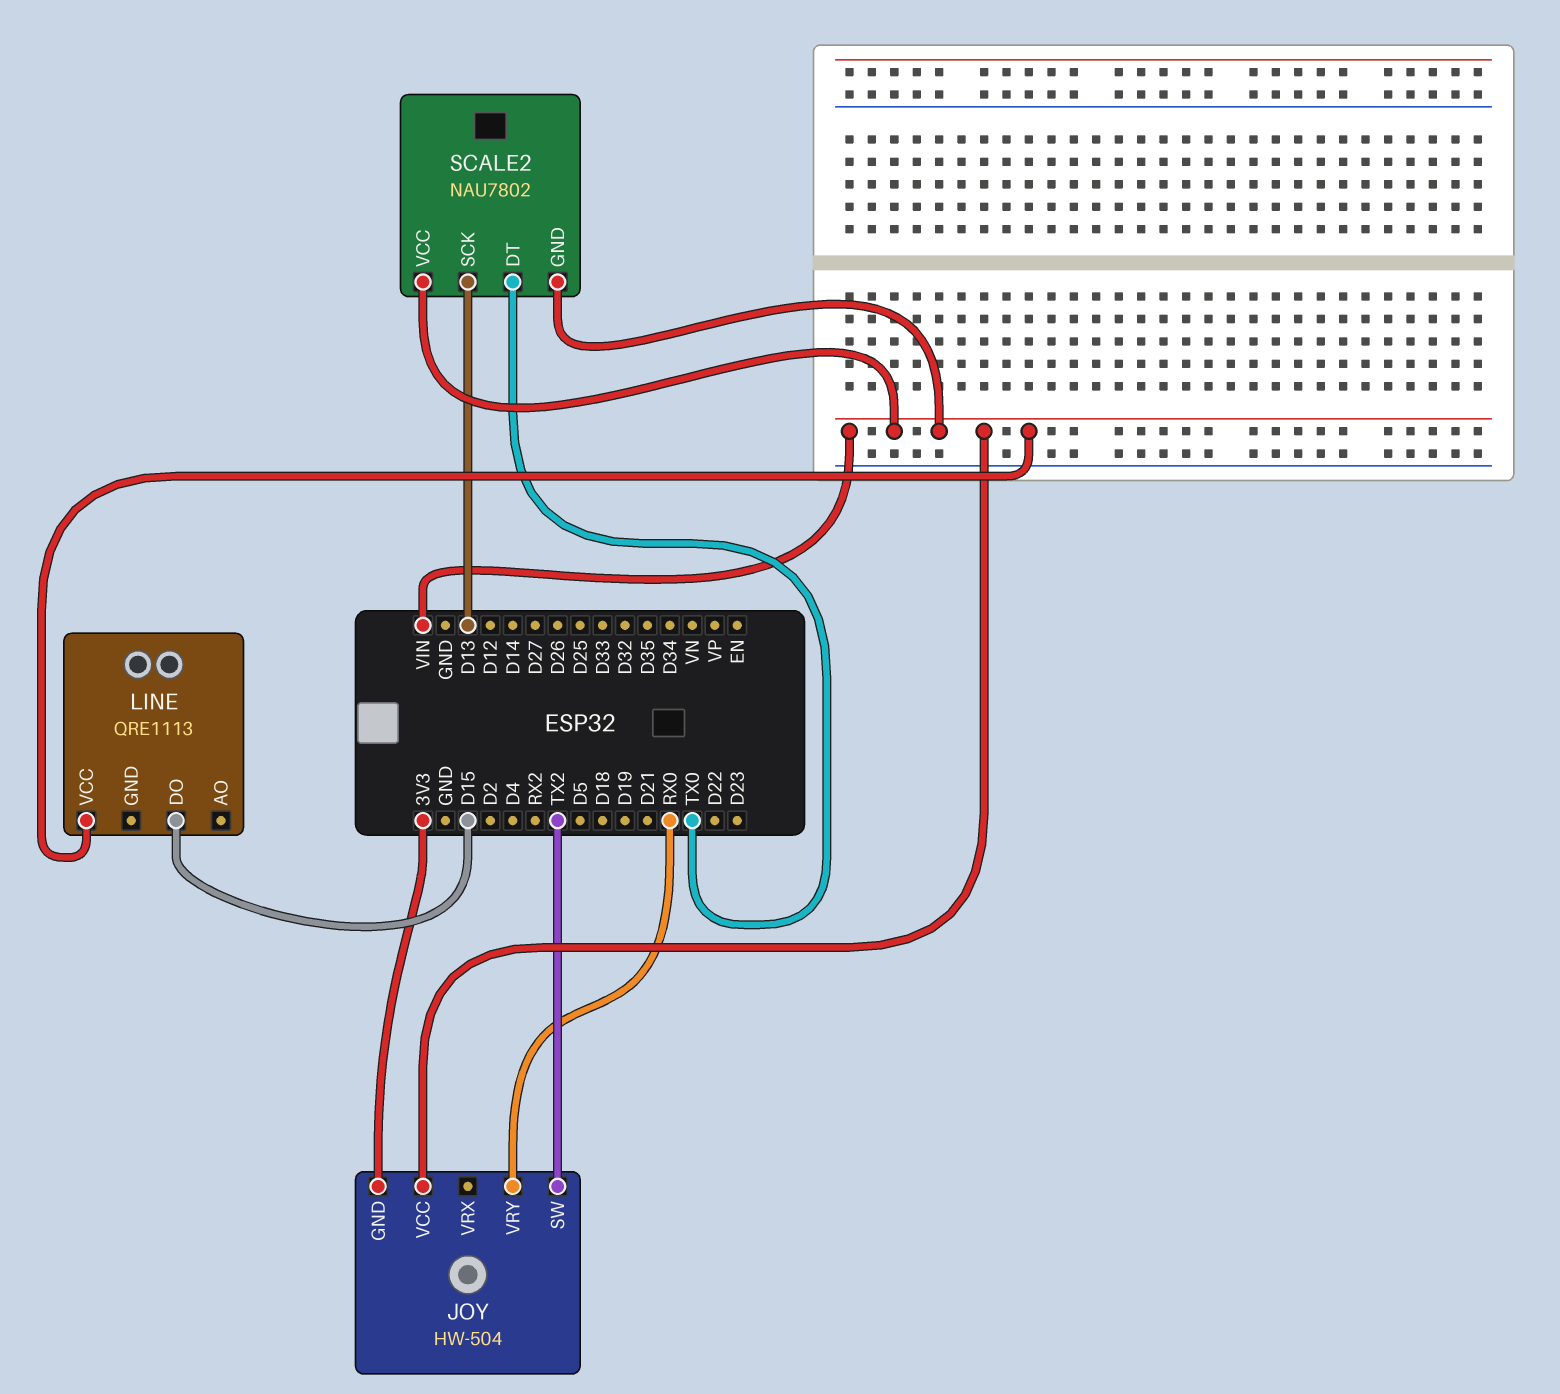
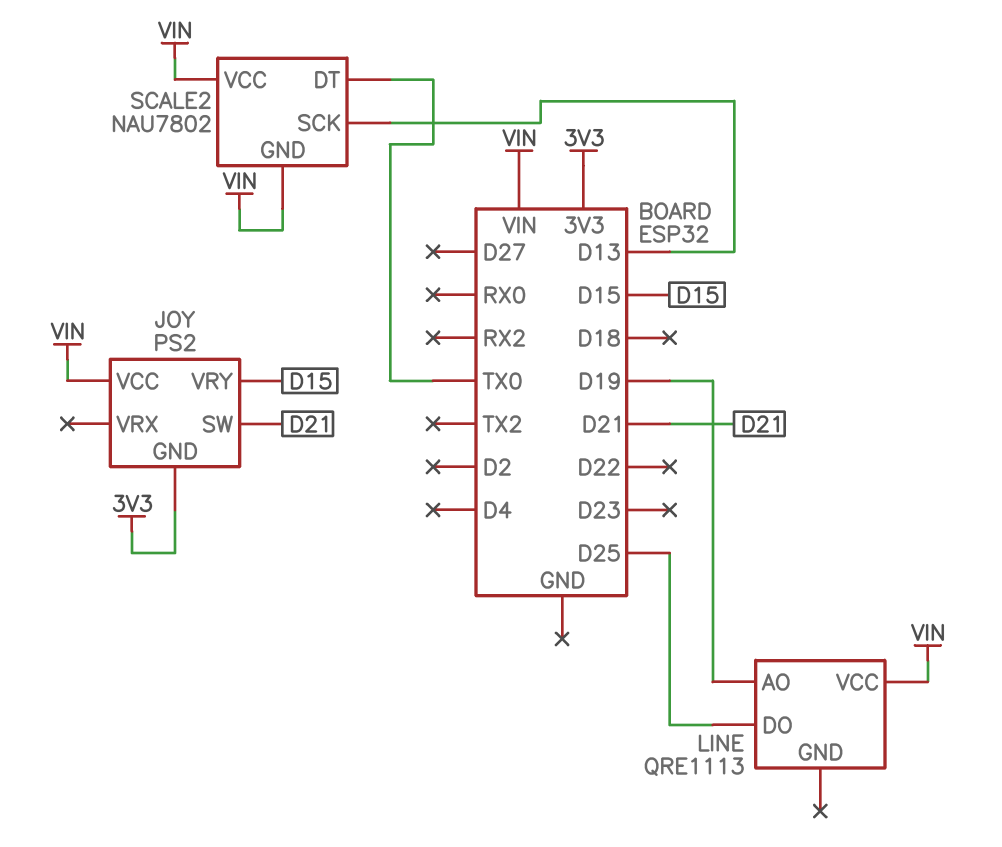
JOY: HW-504 -> PS2
JOY pin SW: TX2 -> D21
JOY pin VRY: RX0 -> D15
LINE pin AO: none -> D19
LINE pin DO: D15 -> D25

